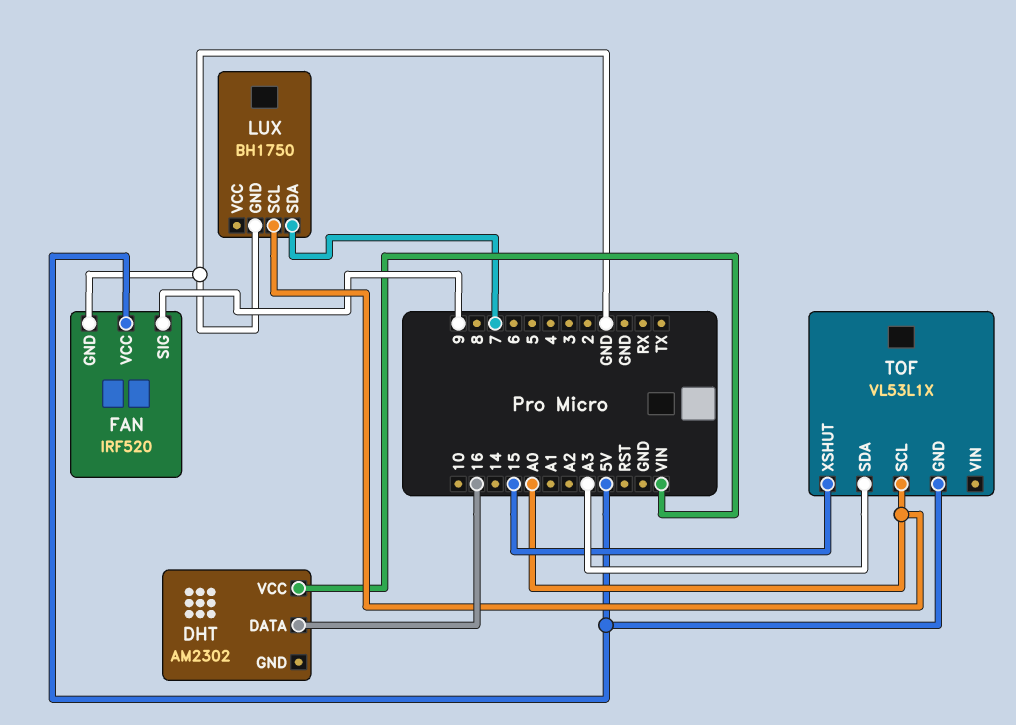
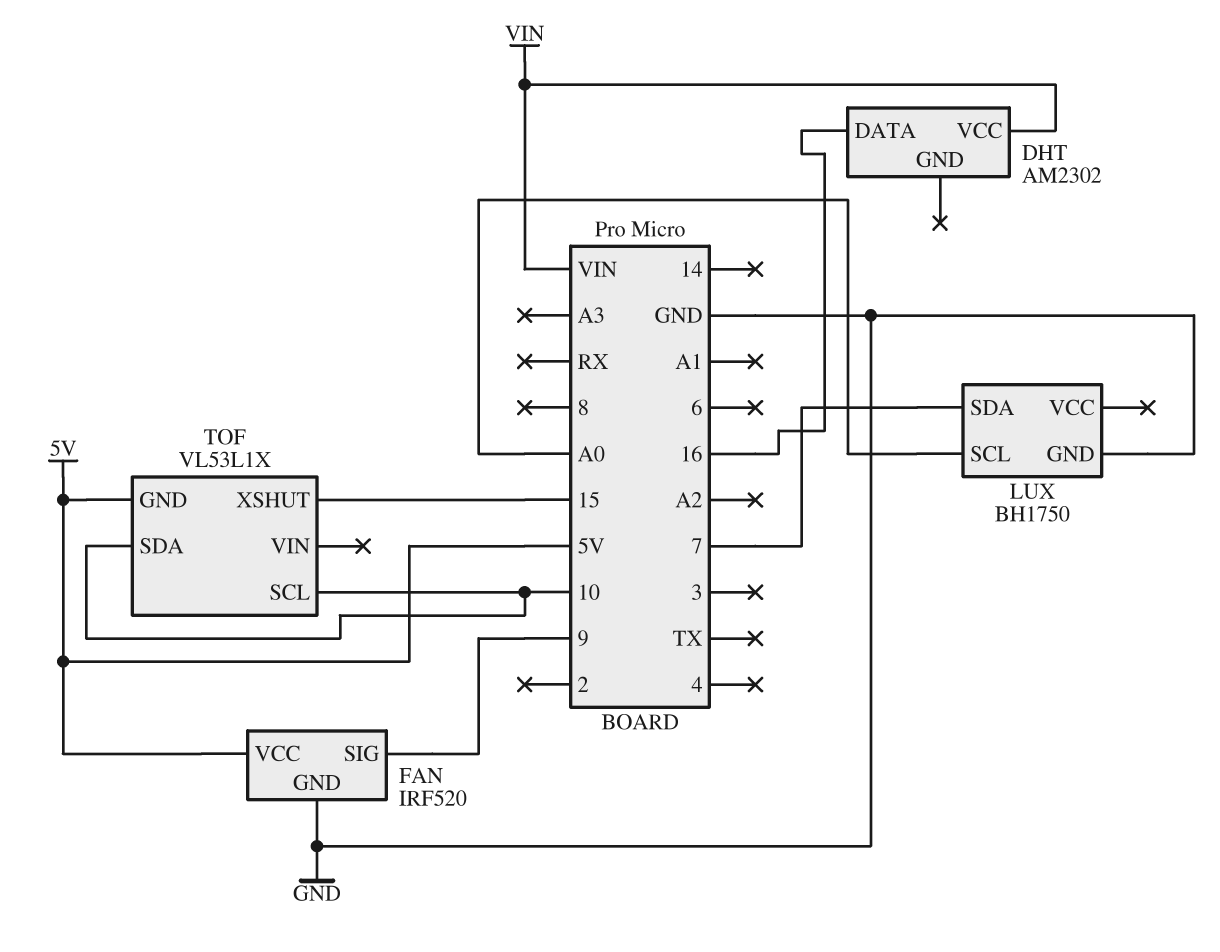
TOF pin SCL: A0 -> 10
TOF pin SDA: A3 -> 10

